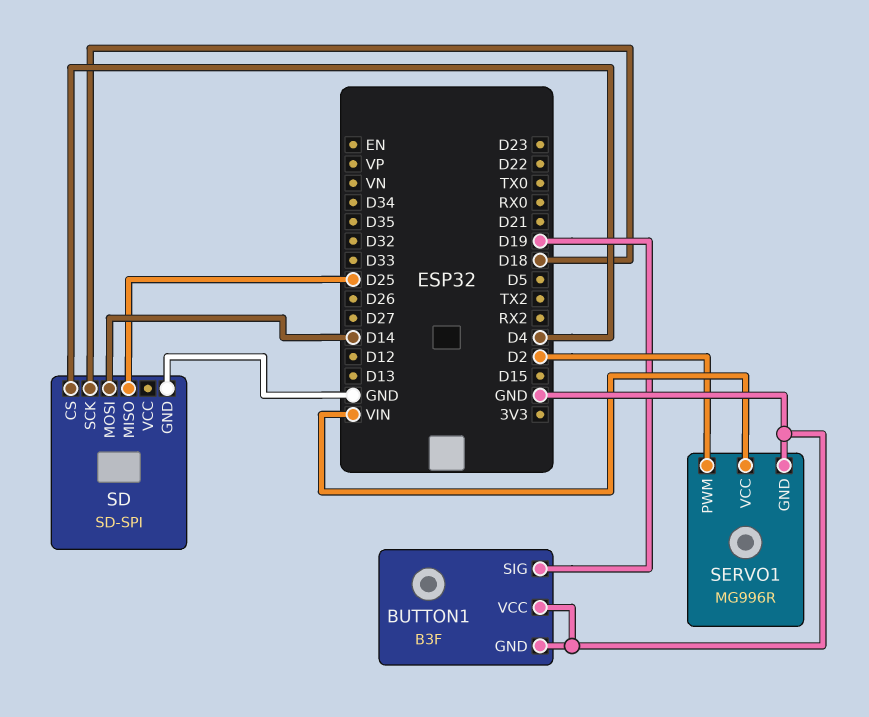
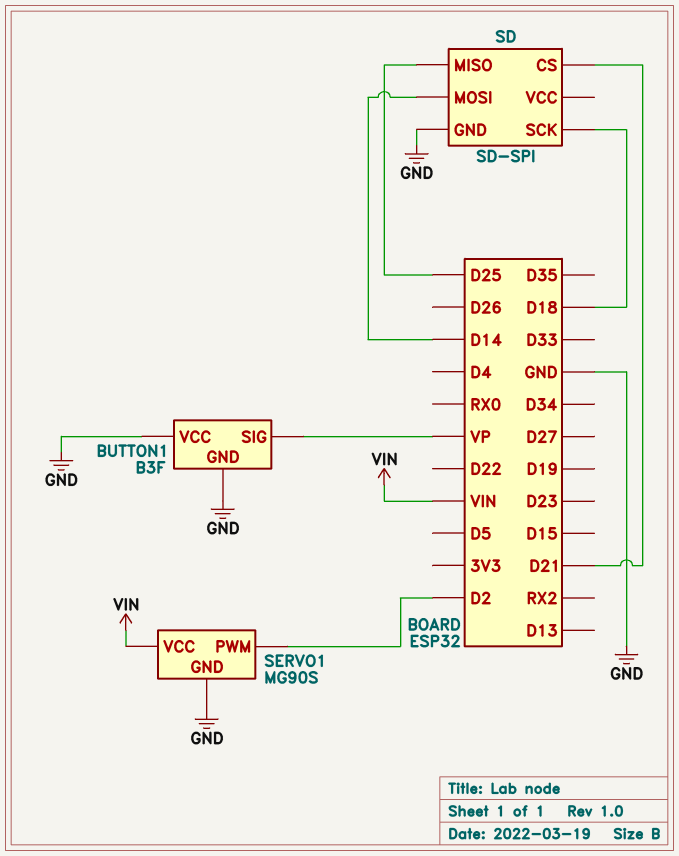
BUTTON1 pin SIG: D19 -> VP
SD pin CS: D4 -> D21
SERVO1: MG996R -> MG90S

